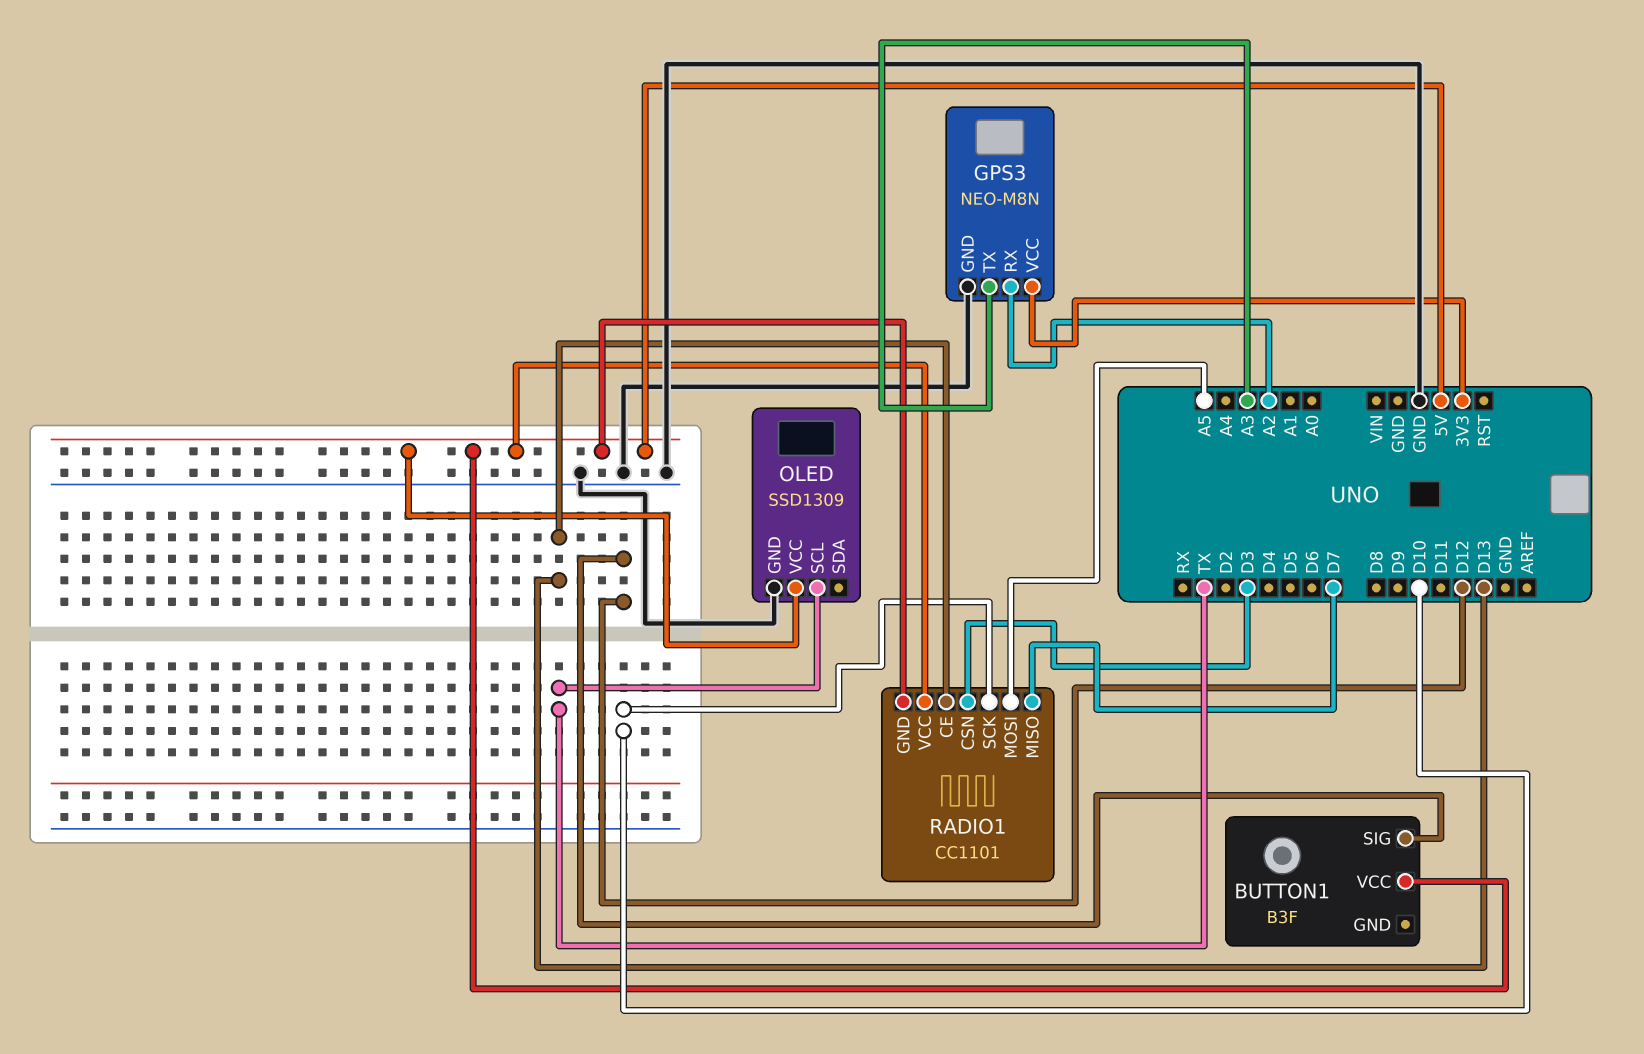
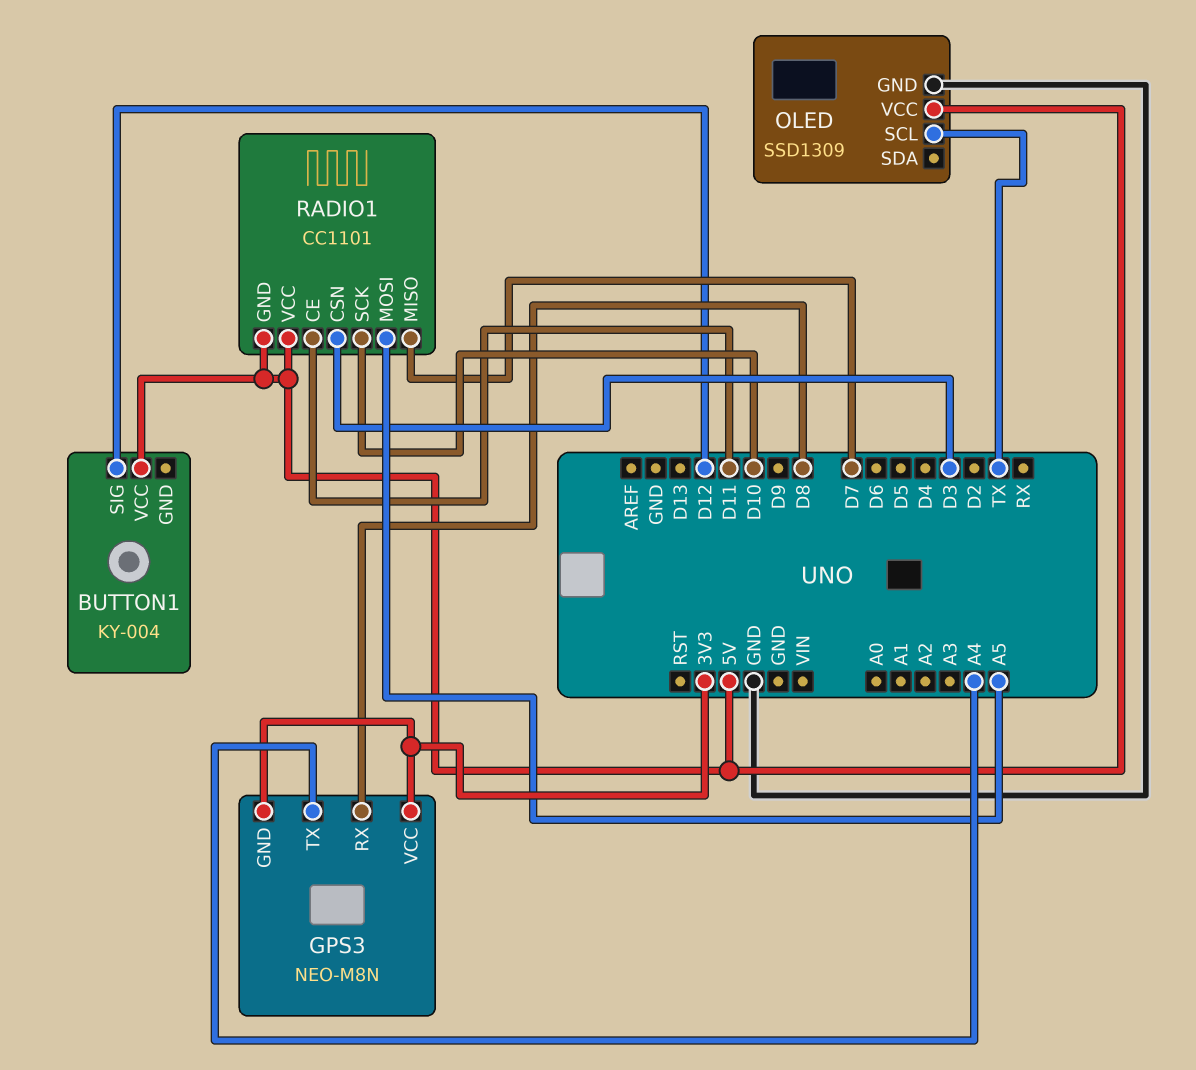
BUTTON1: B3F -> KY-004
GPS3 pin GND: GND -> 3V3
GPS3 pin RX: A2 -> D8
GPS3 pin TX: A3 -> A4
RADIO1 pin CE: D13 -> D11

